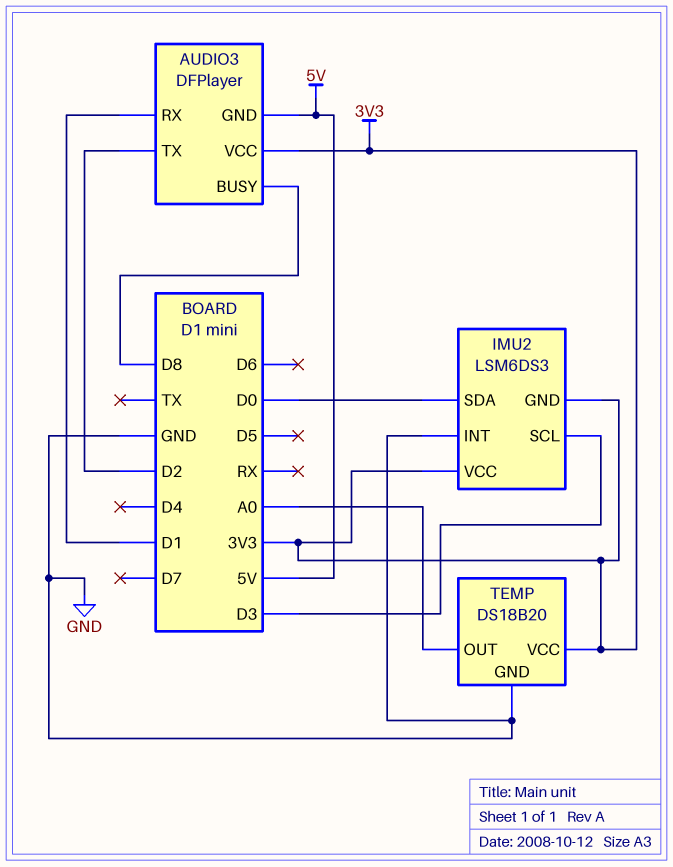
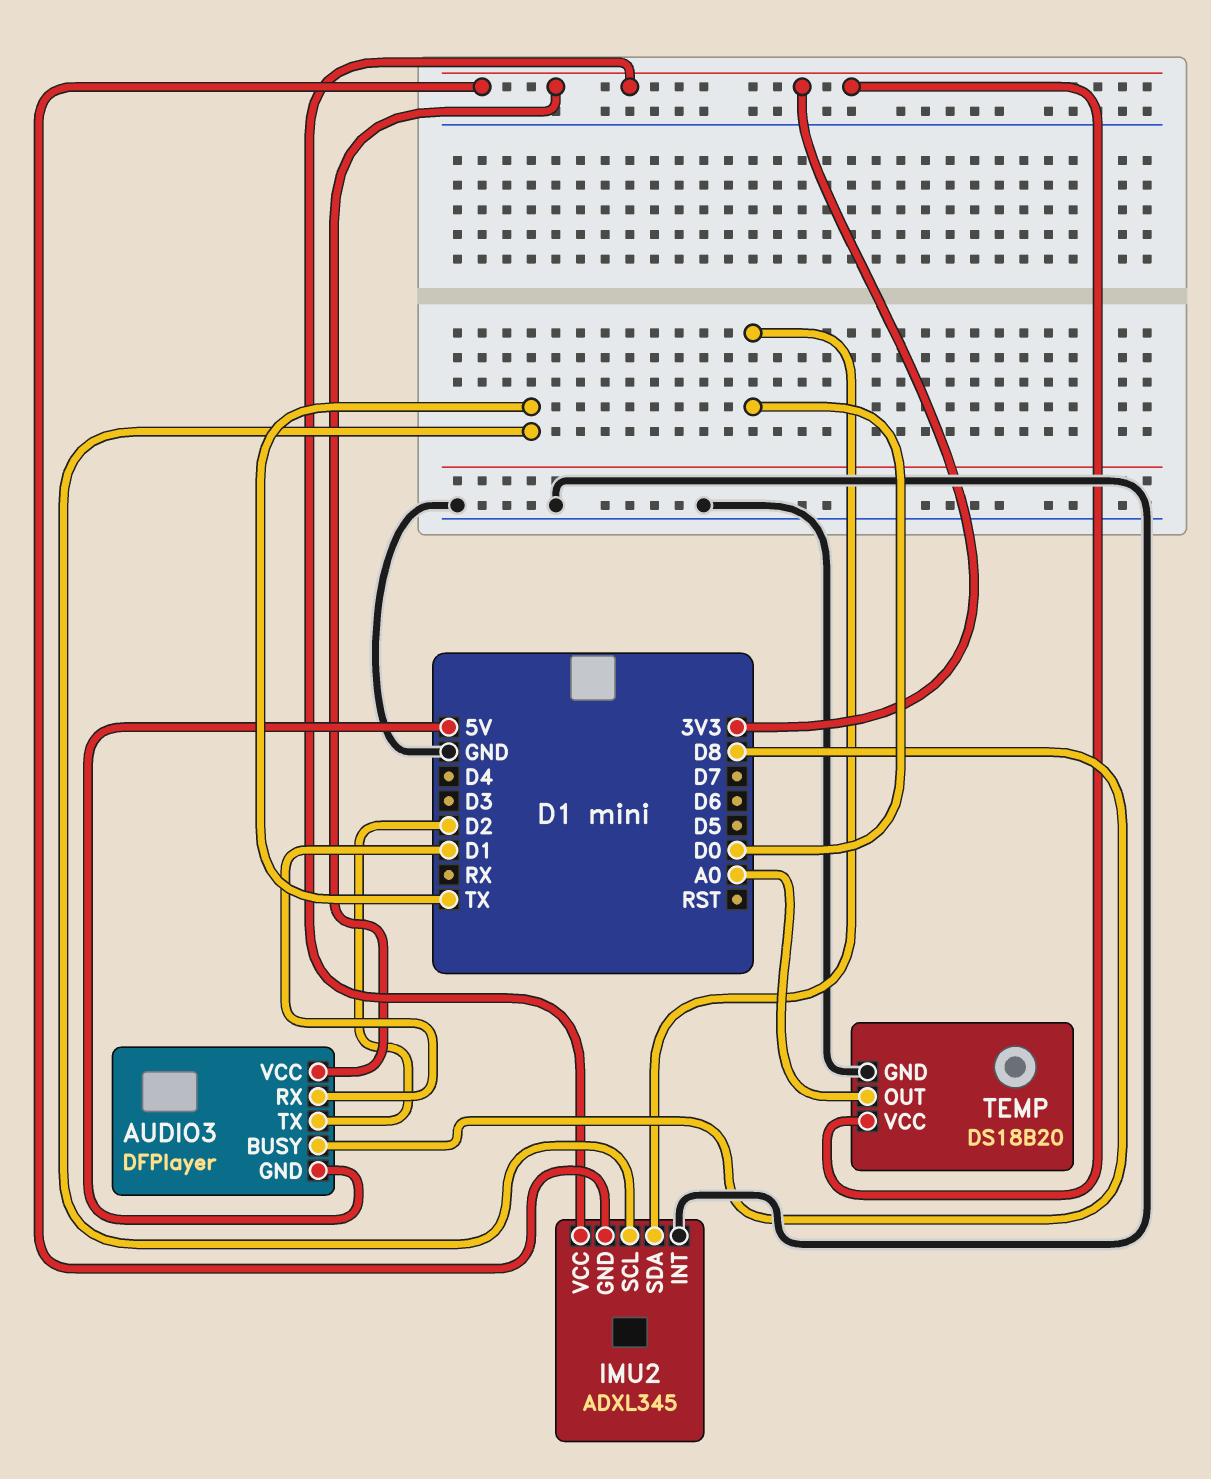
IMU2: LSM6DS3 -> ADXL345
IMU2 pin SCL: D3 -> TX

